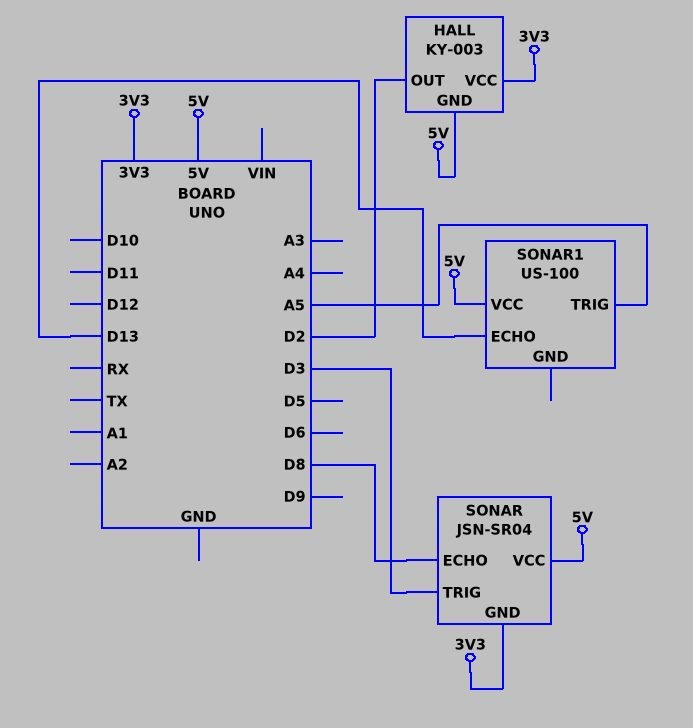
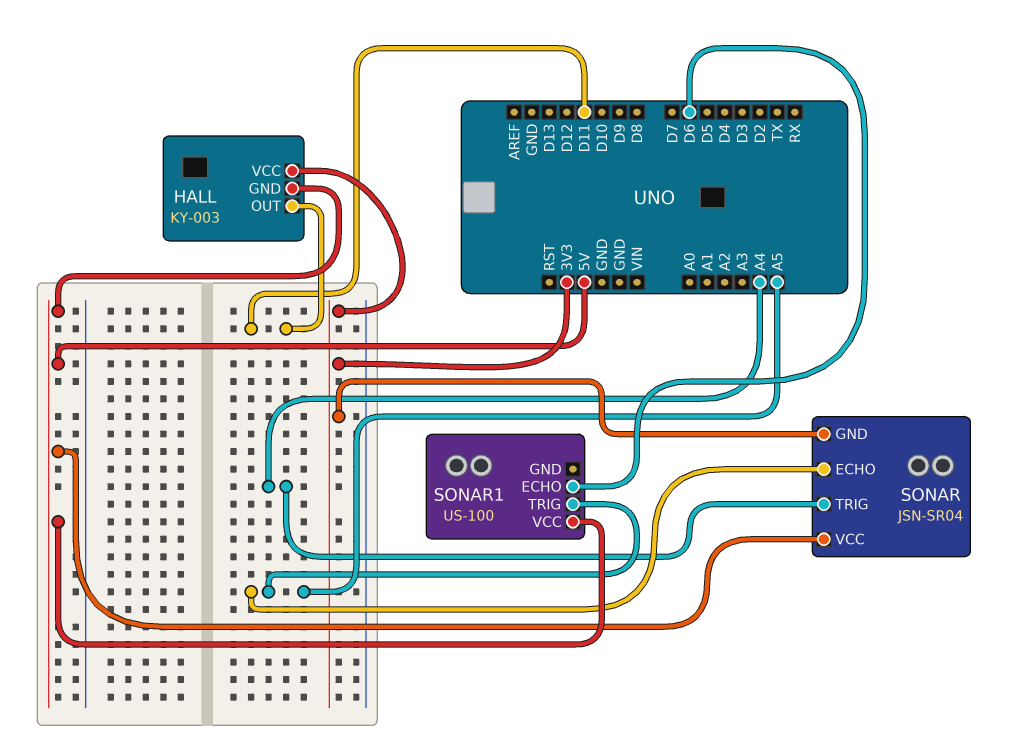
HALL pin OUT: D2 -> D11
SONAR pin ECHO: D8 -> A5
SONAR pin TRIG: D3 -> A4
SONAR1 pin ECHO: D13 -> D6

